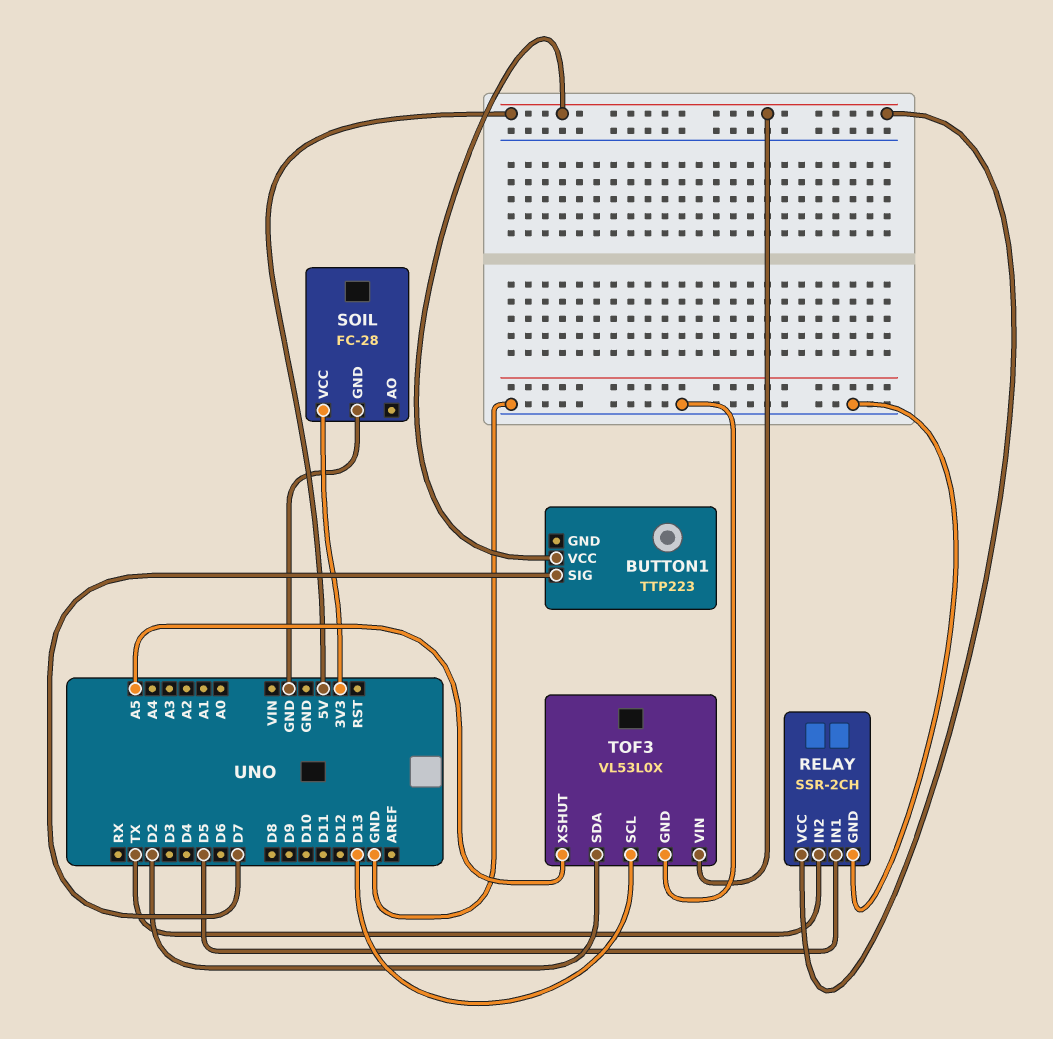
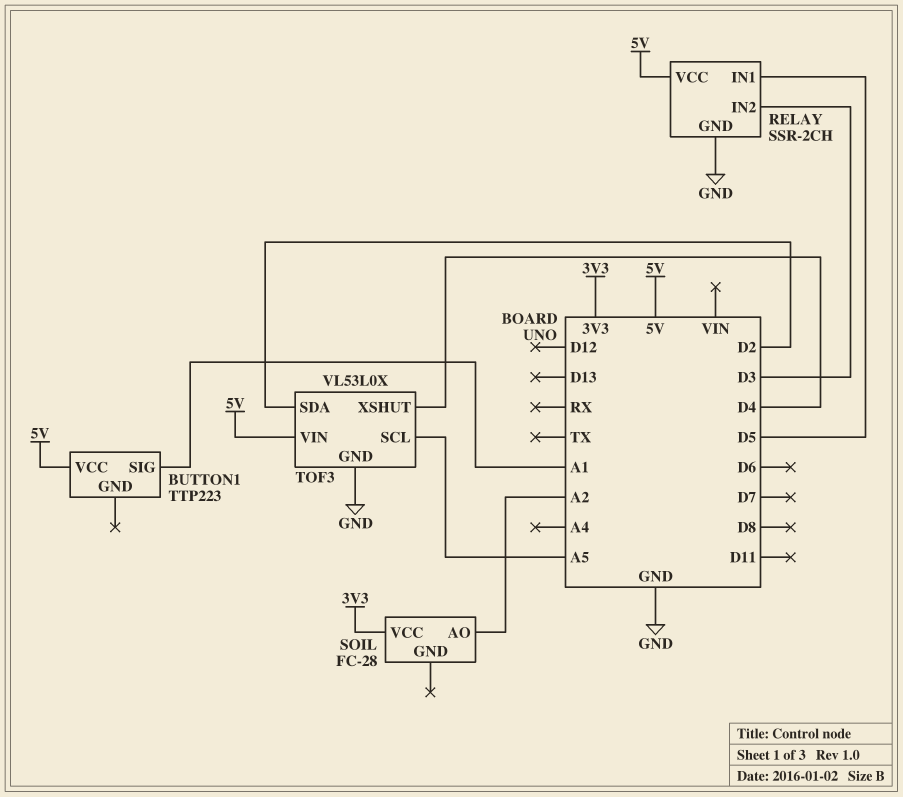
BUTTON1 pin SIG: D7 -> A1
RELAY pin IN2: TX -> D3
SOIL pin AO: none -> A2
SOIL pin GND: GND -> none
TOF3 pin SCL: D13 -> A5
TOF3 pin XSHUT: A5 -> D4

